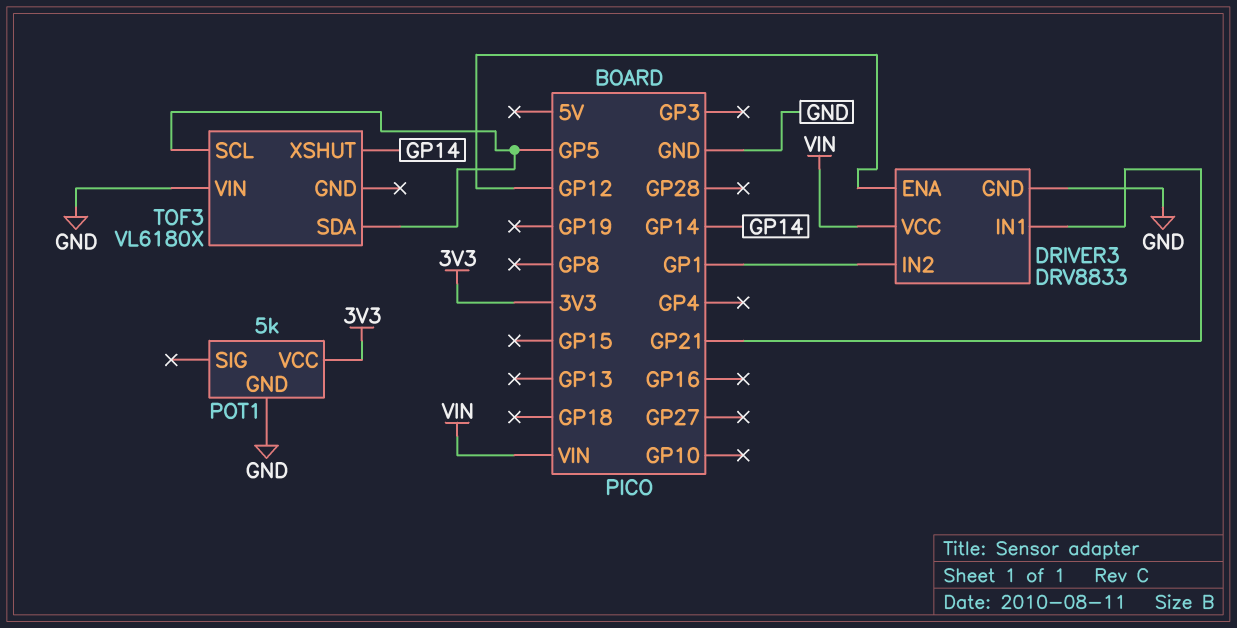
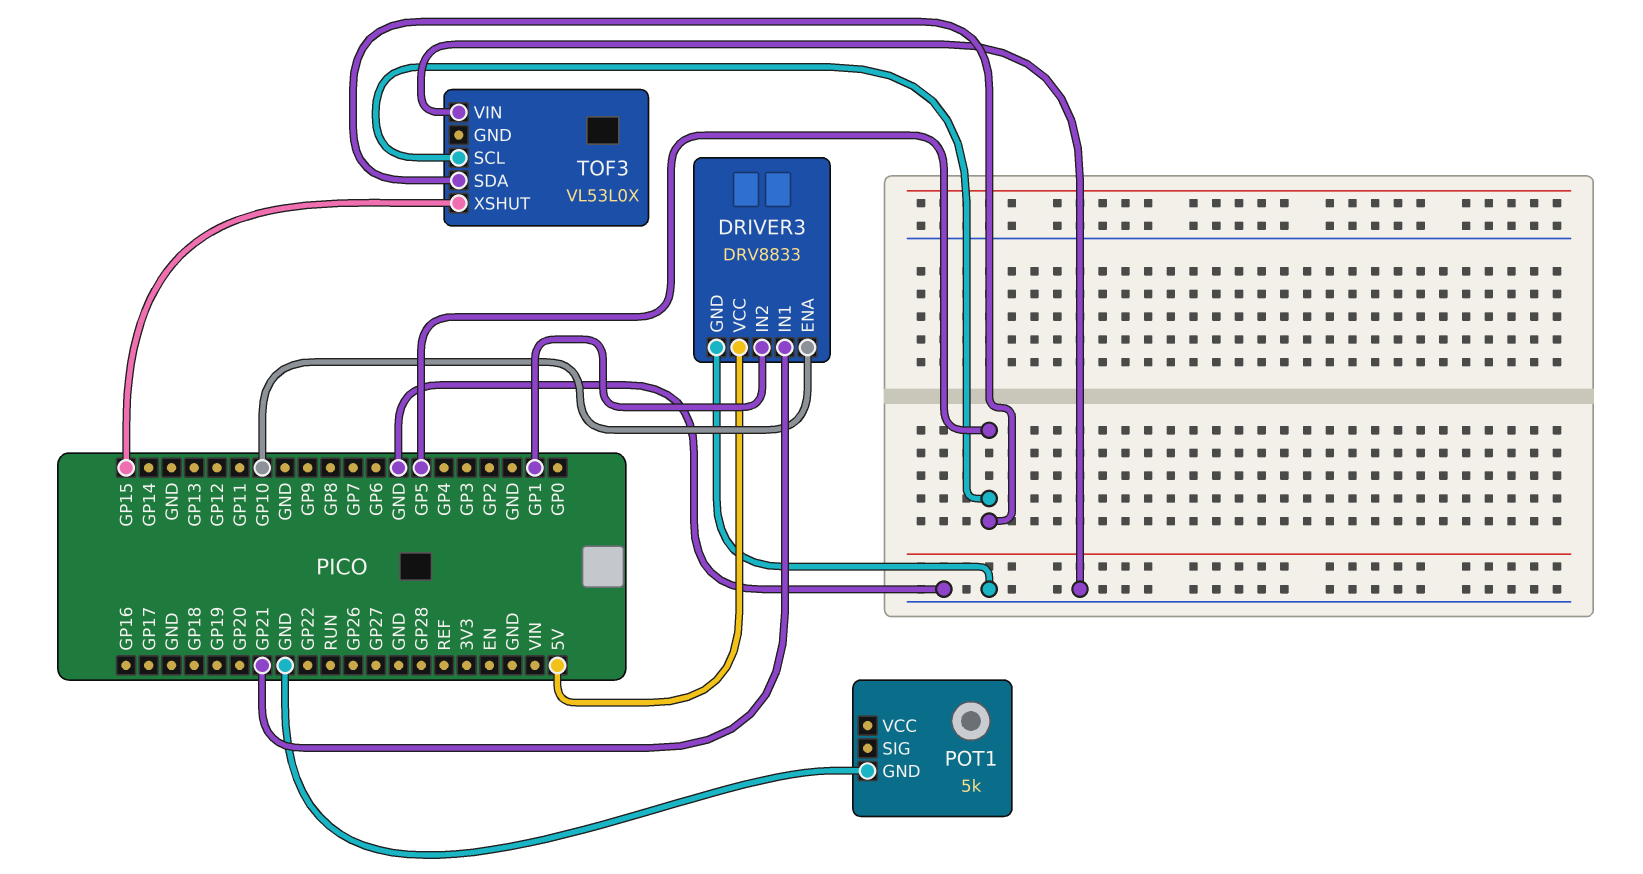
DRIVER3 pin ENA: GP12 -> GP10
DRIVER3 pin VCC: VIN -> 5V
POT1 pin VCC: 3V3 -> none
TOF3: VL6180X -> VL53L0X
TOF3 pin XSHUT: GP14 -> GP15

